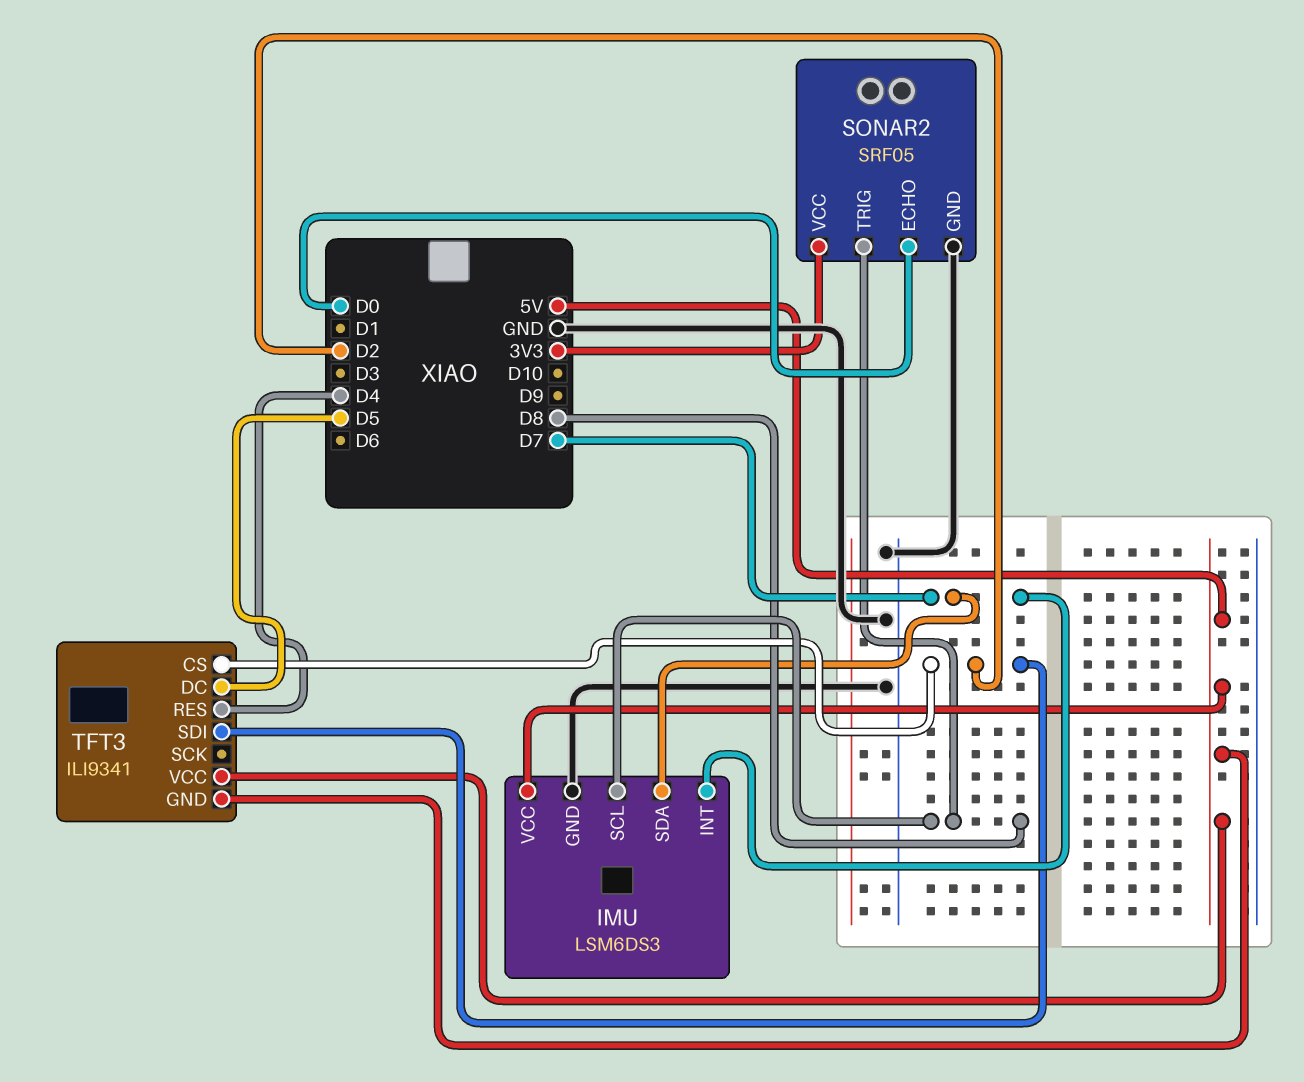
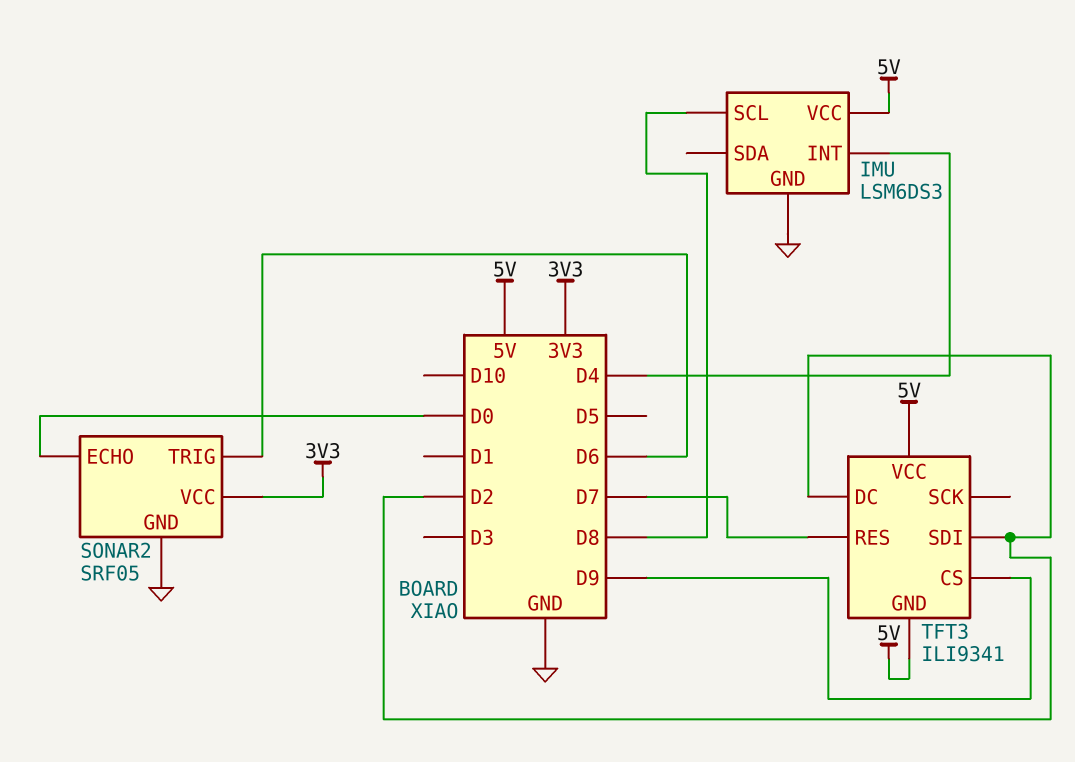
IMU pin INT: D7 -> D4
IMU pin SDA: D7 -> none
SONAR2 pin TRIG: D8 -> D6
TFT3 pin CS: D2 -> D9
TFT3 pin DC: D5 -> D2
TFT3 pin RES: D4 -> D7

